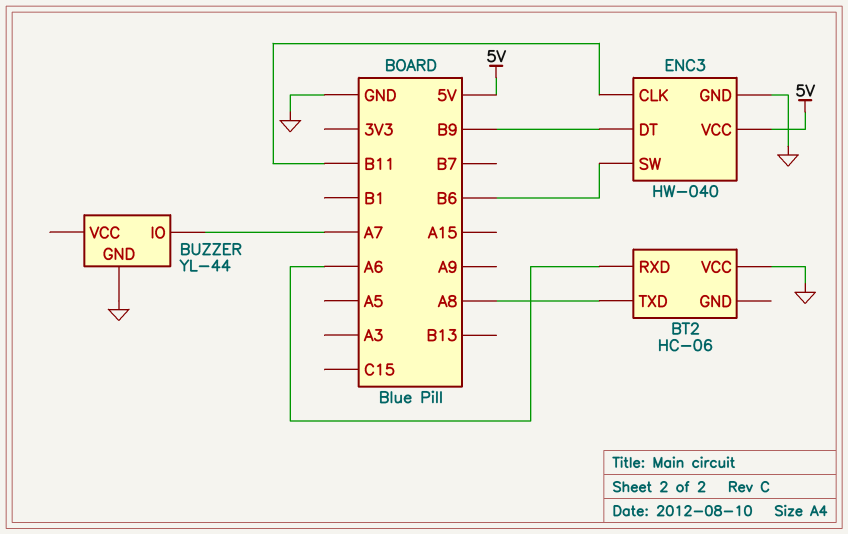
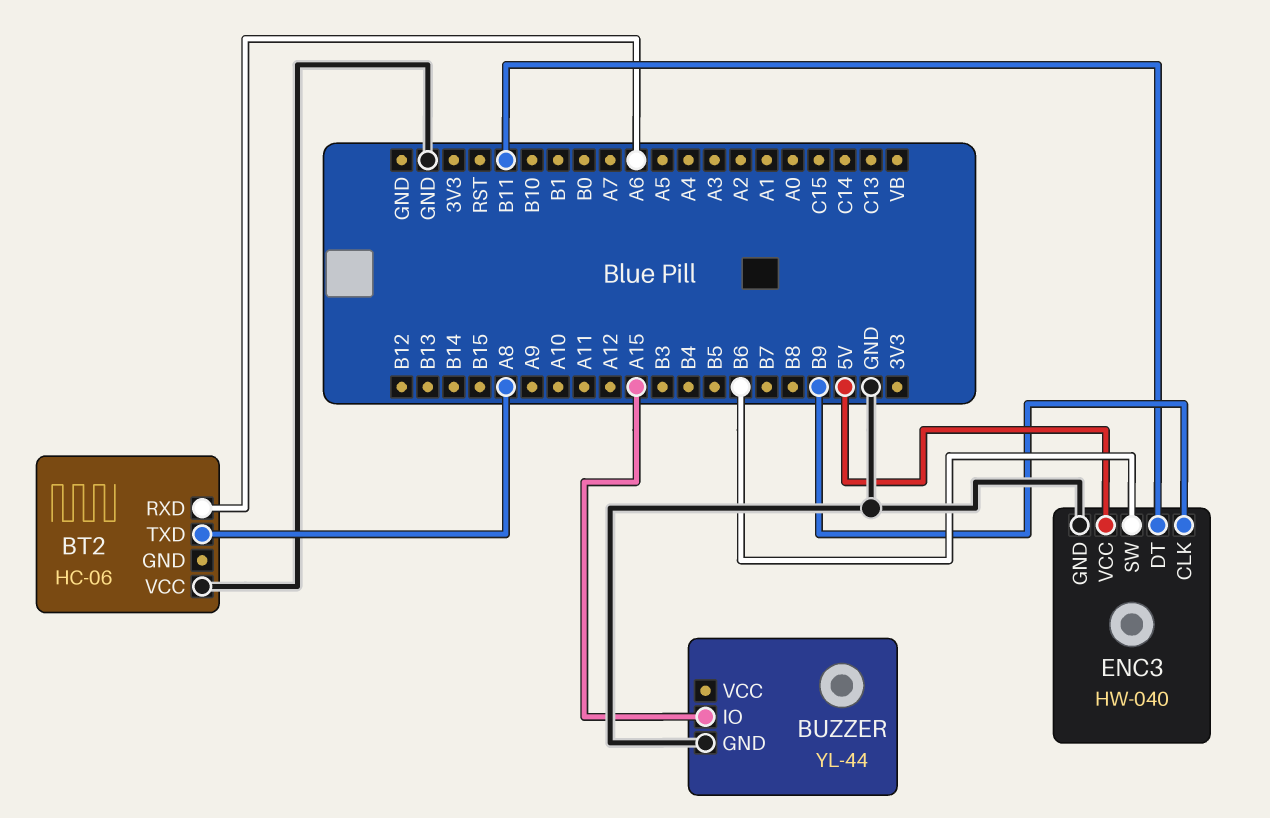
BUZZER pin IO: A7 -> A15
ENC3 pin CLK: B11 -> B9
ENC3 pin DT: B9 -> B11

